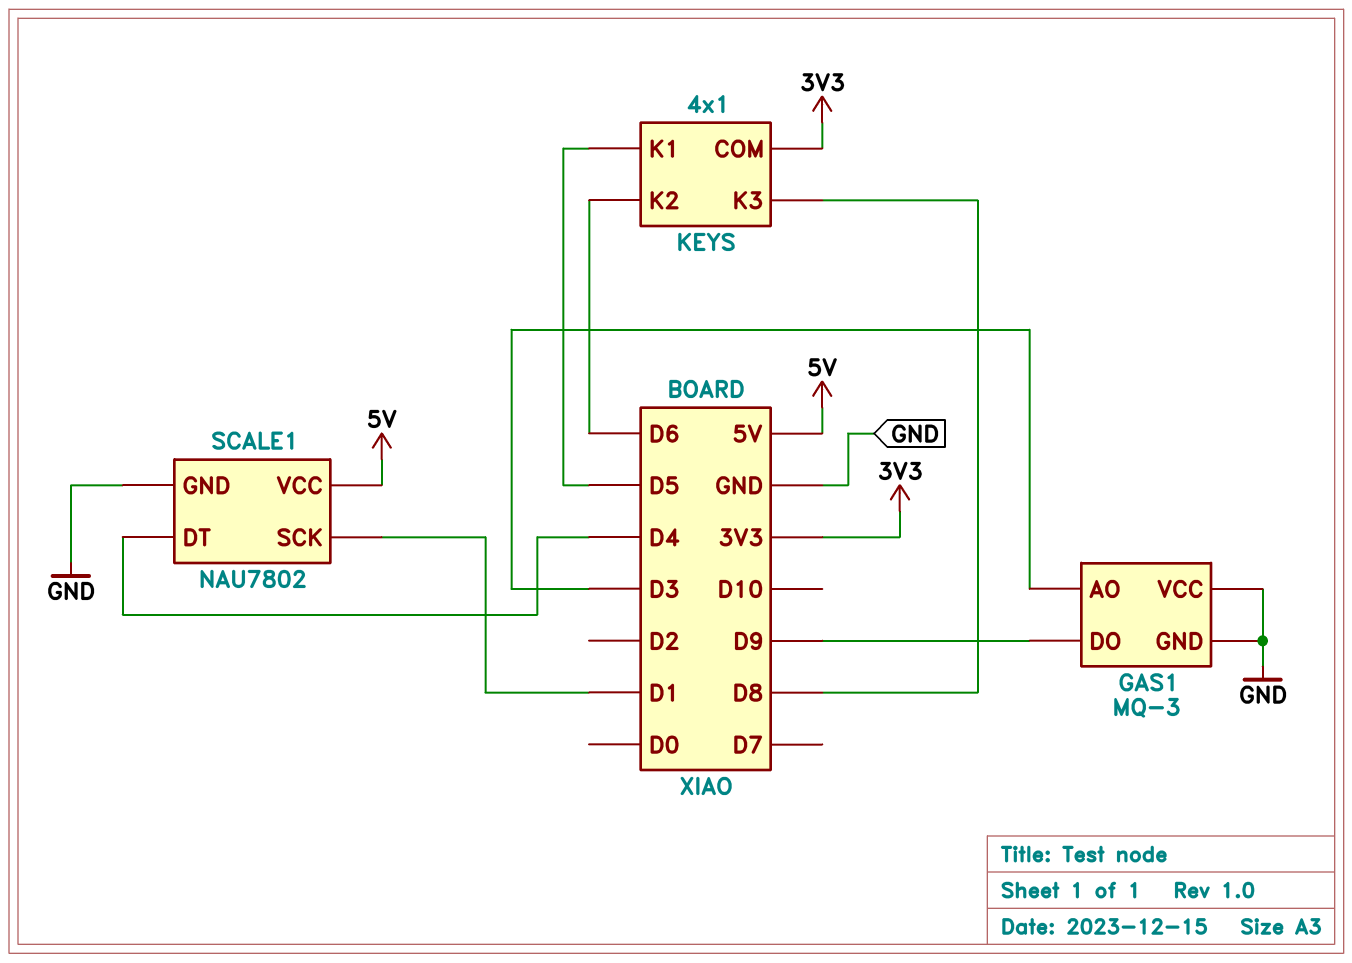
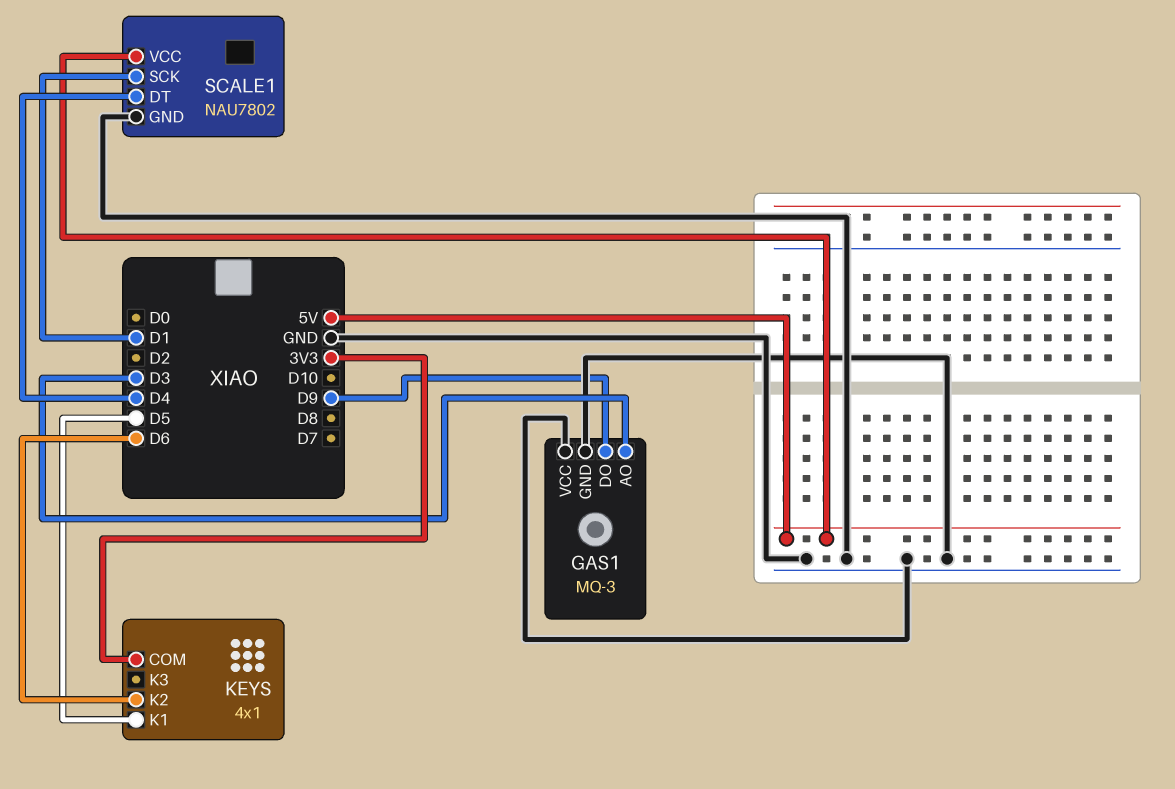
KEYS pin K3: D8 -> none

